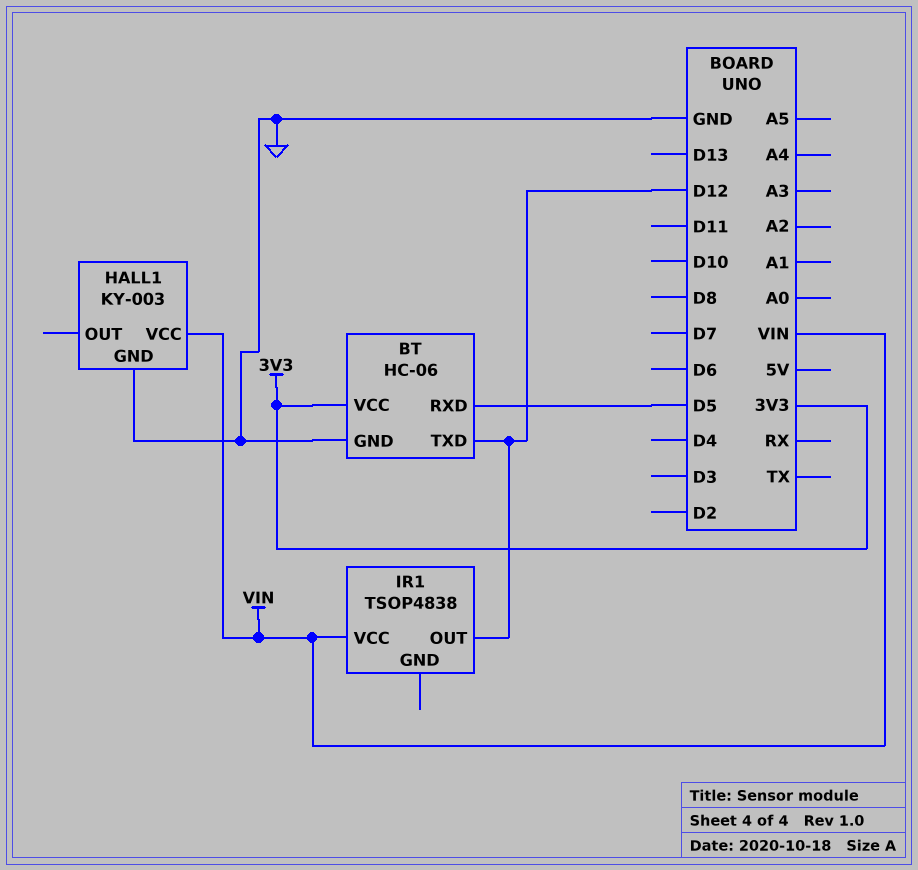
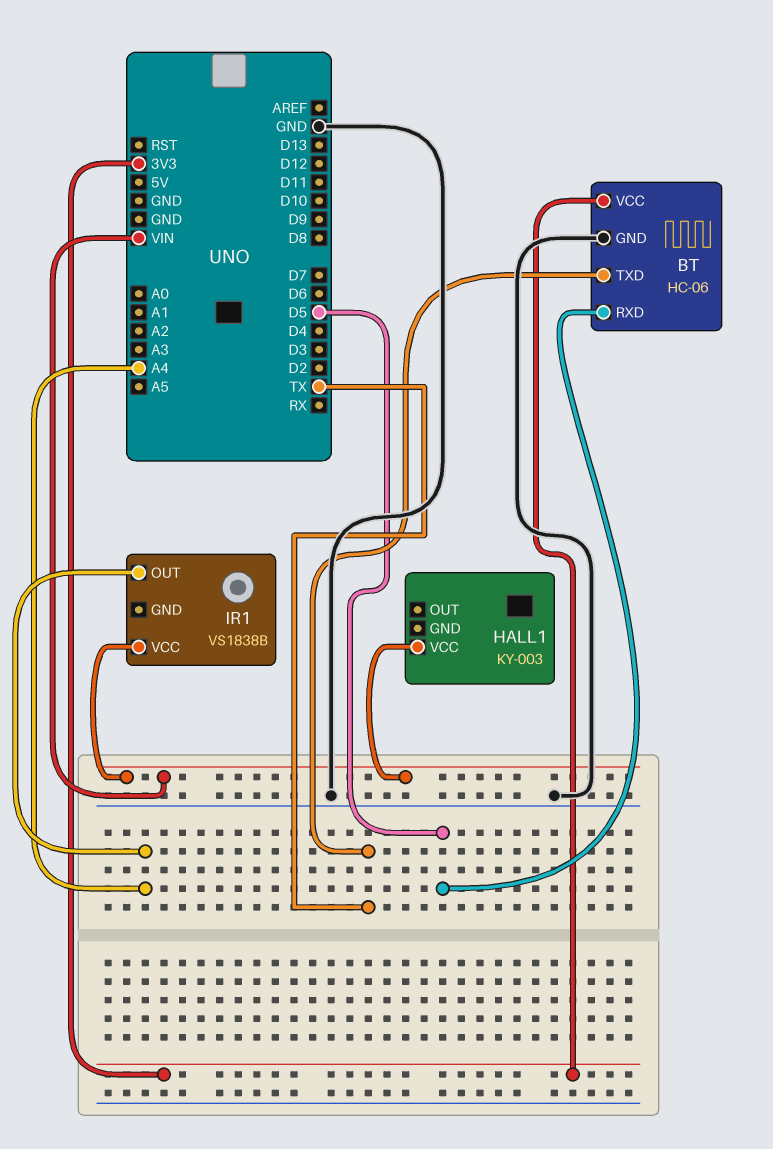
BT pin TXD: D12 -> TX
HALL1 pin GND: GND -> none
IR1: TSOP4838 -> VS1838B
IR1 pin OUT: D12 -> A4

